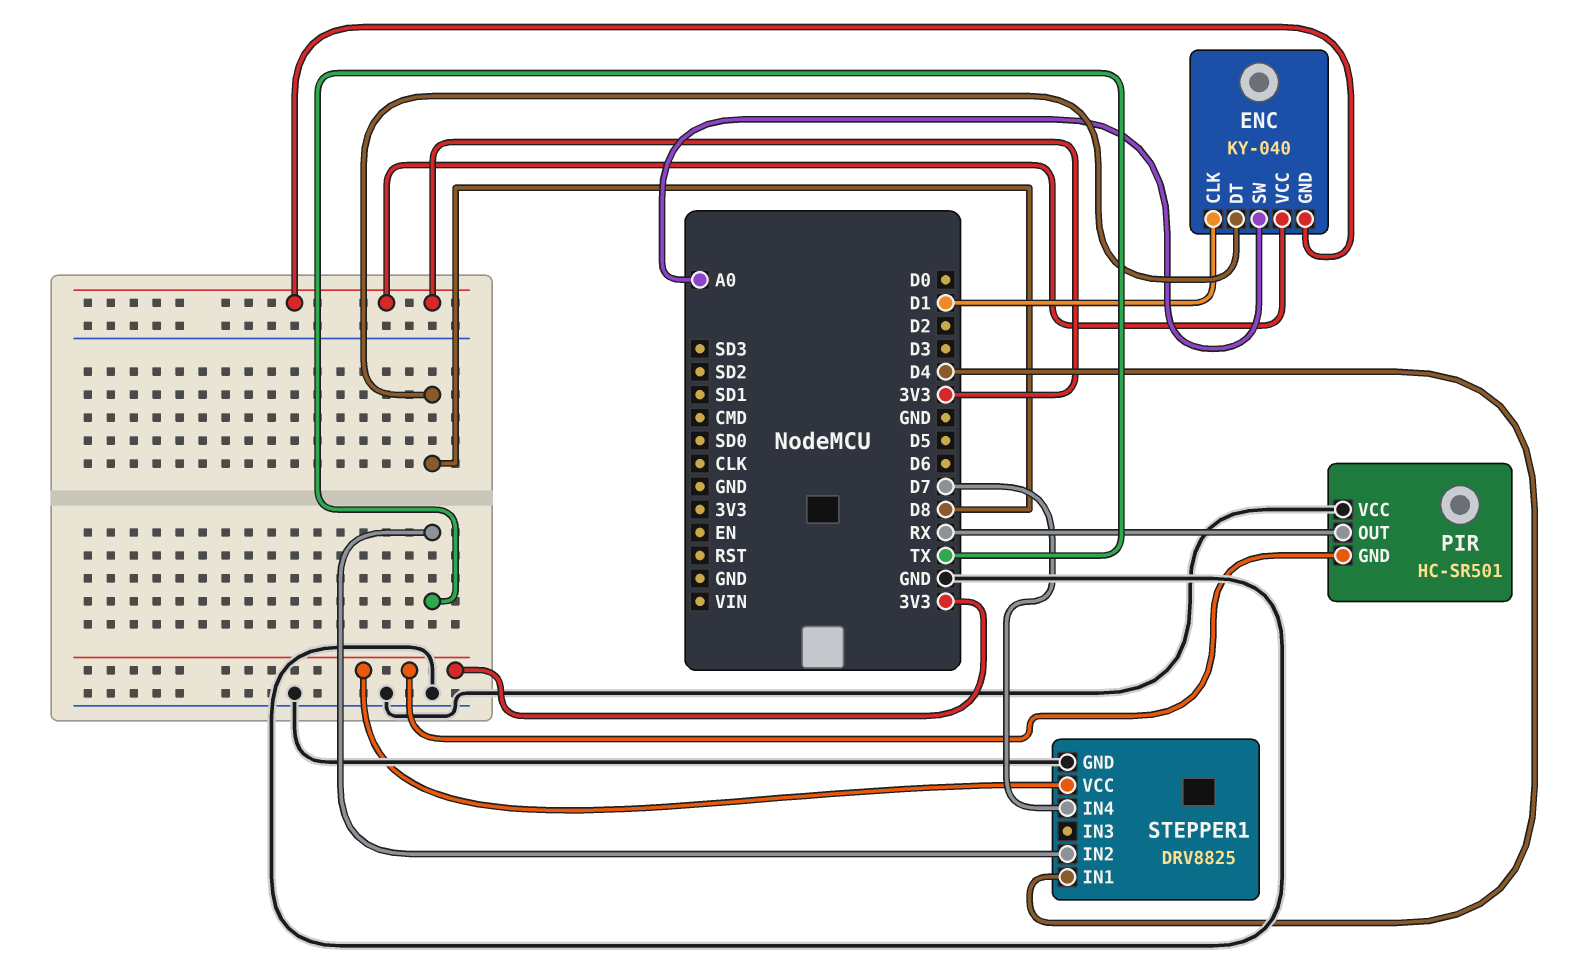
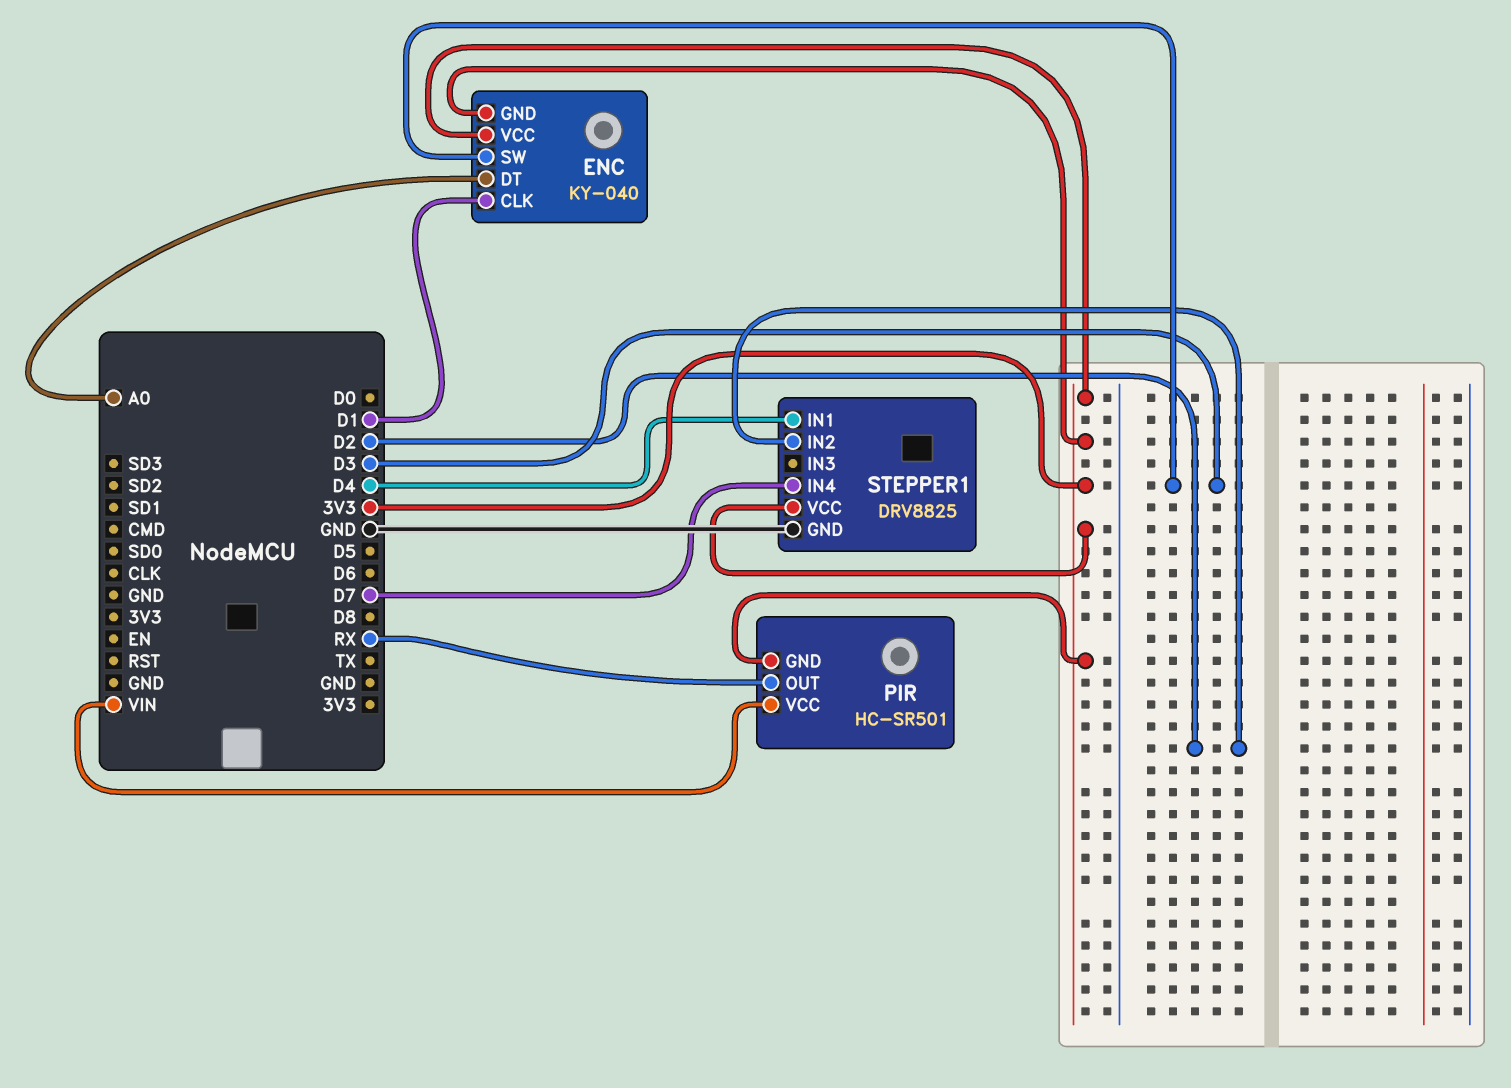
ENC pin DT: D8 -> A0
ENC pin SW: A0 -> D3
PIR pin VCC: GND -> VIN
STEPPER1 pin IN2: TX -> D2

